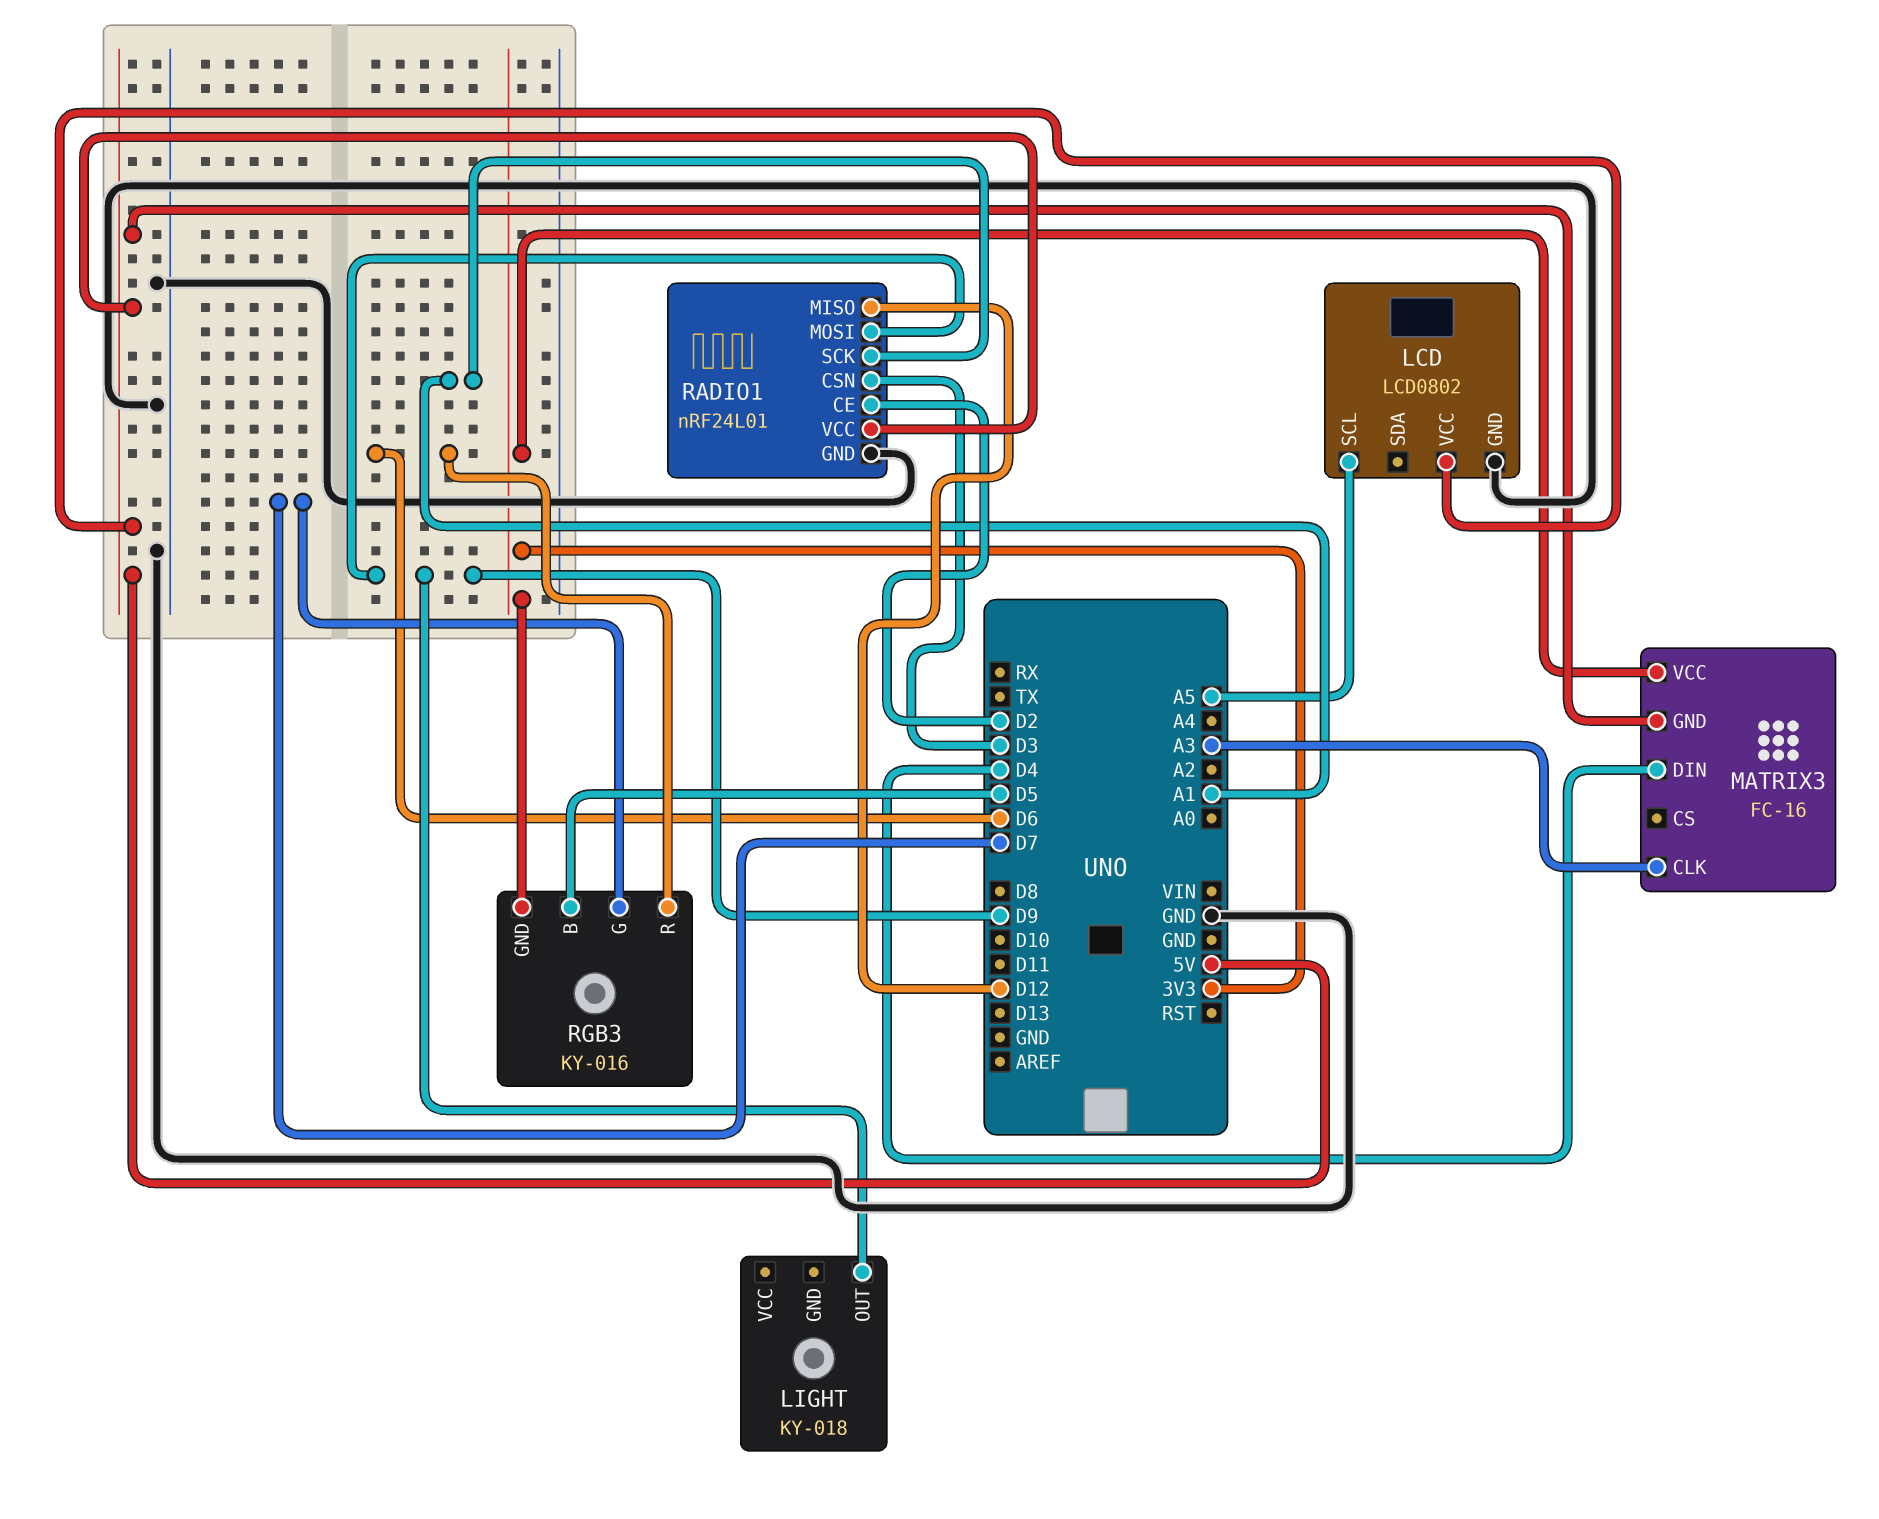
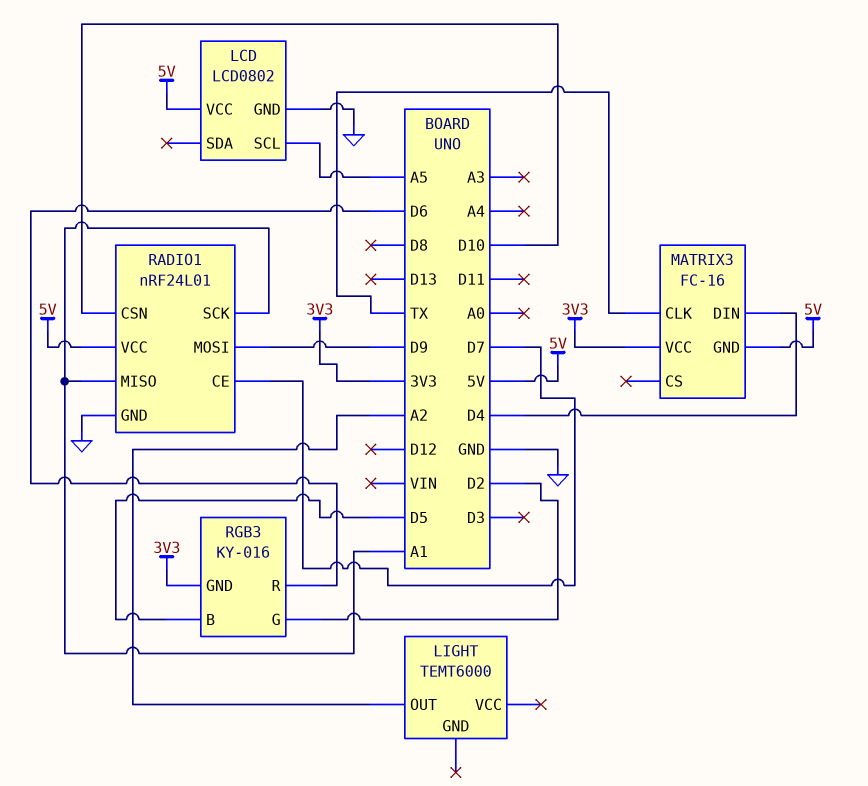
LIGHT: KY-018 -> TEMT6000
LIGHT pin OUT: D9 -> A2
MATRIX3 pin CLK: A3 -> TX
RADIO1 pin CE: D2 -> D7
RADIO1 pin CSN: D3 -> D10
RADIO1 pin MISO: D12 -> A1
RGB3 pin G: D7 -> D2

